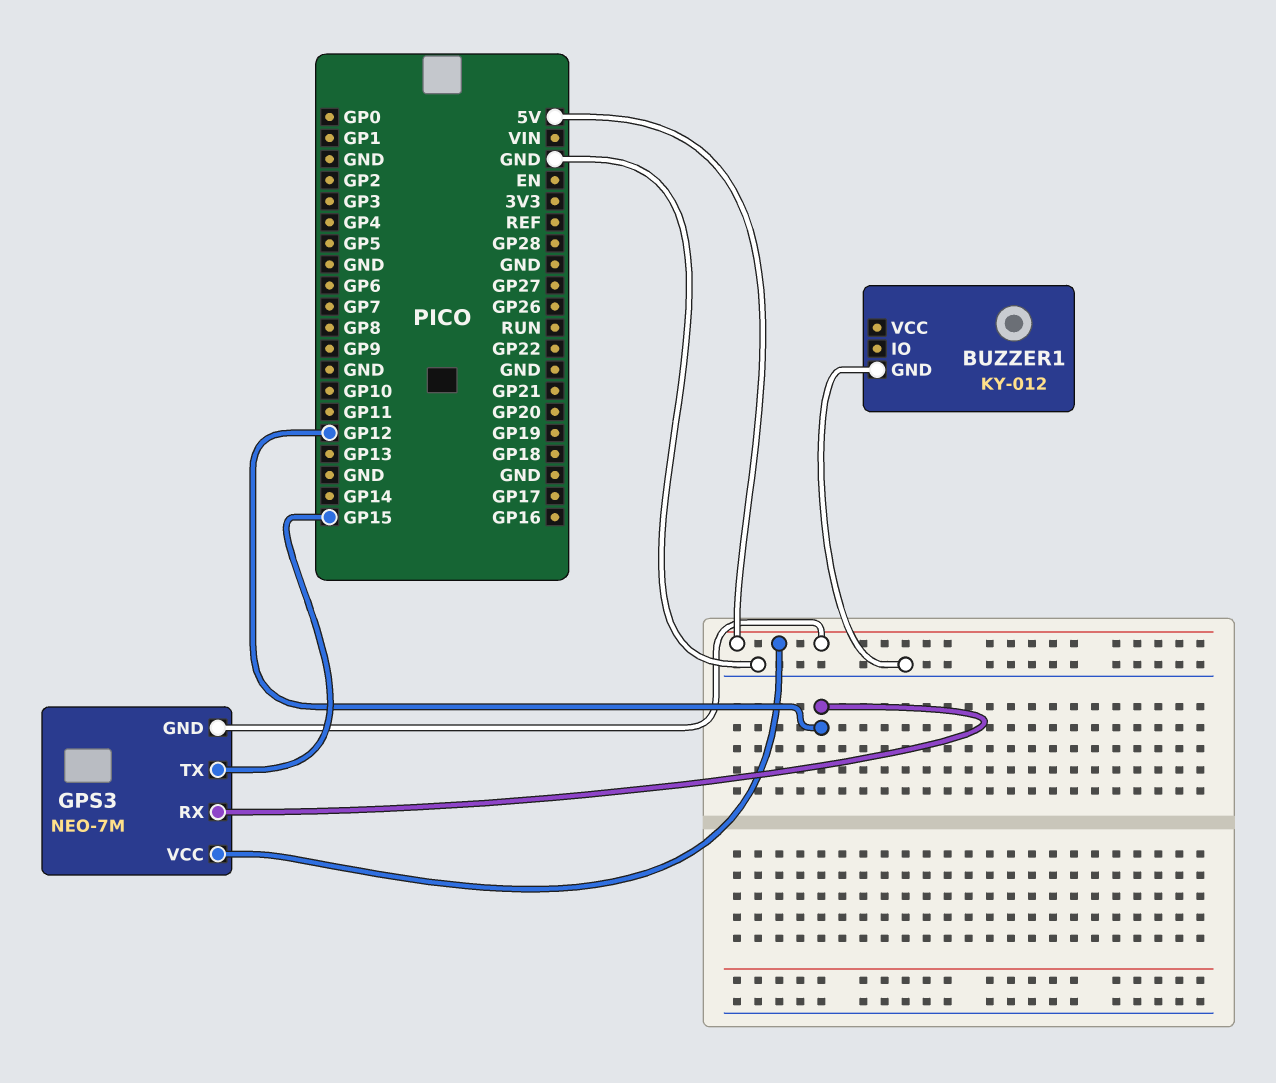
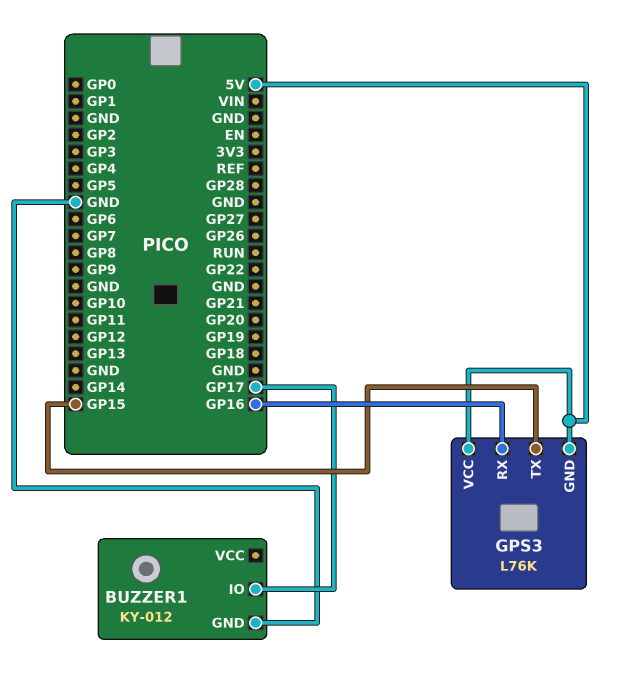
BUZZER1 pin IO: none -> GP17
GPS3: NEO-7M -> L76K
GPS3 pin RX: GP12 -> GP16

